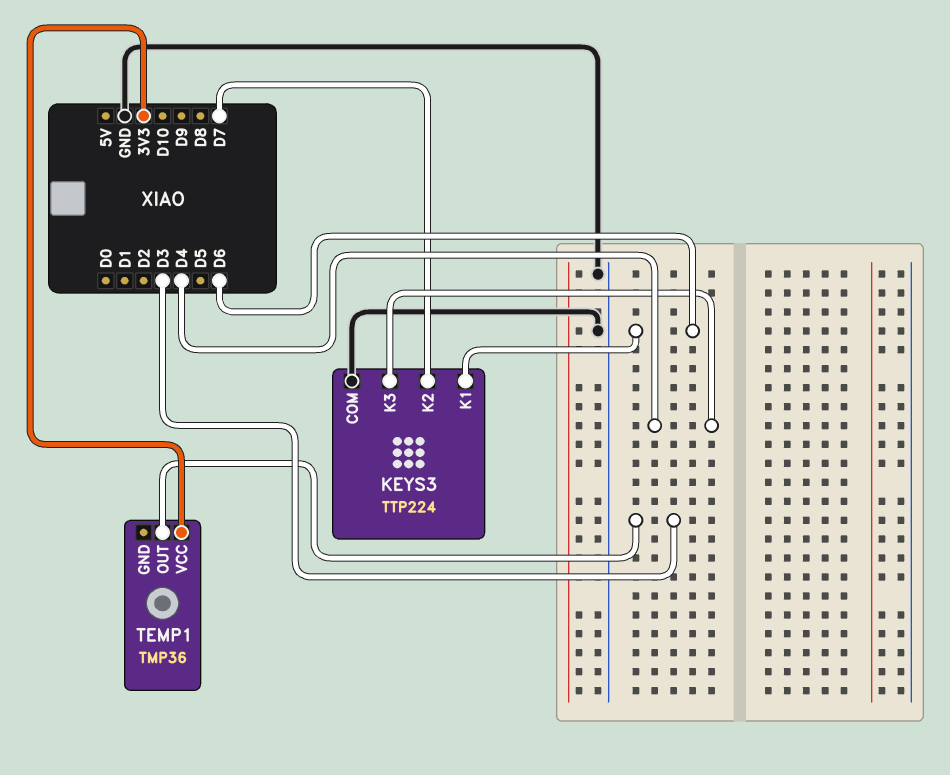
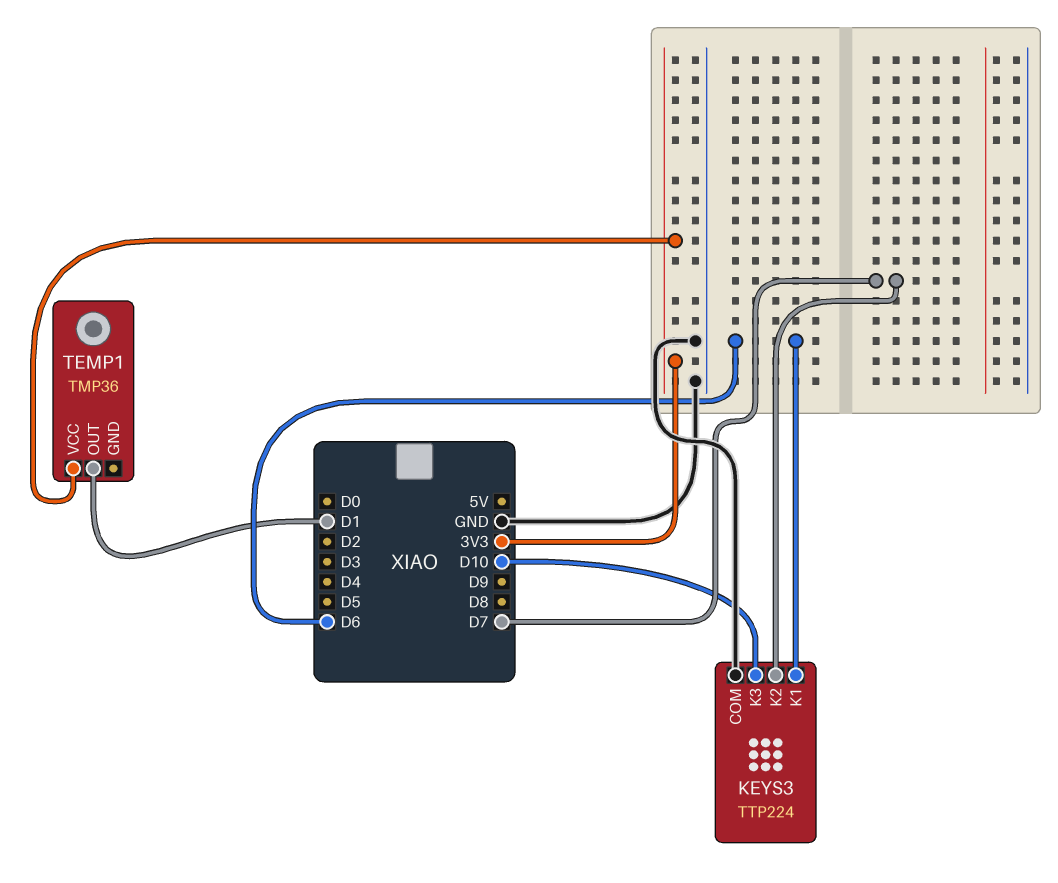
KEYS3 pin K3: D4 -> D10
TEMP1 pin OUT: D3 -> D1

